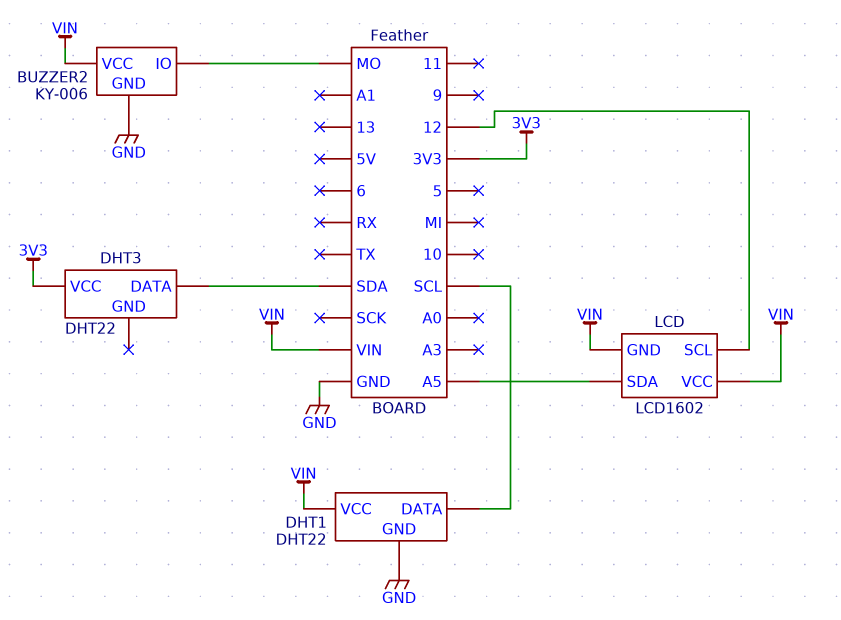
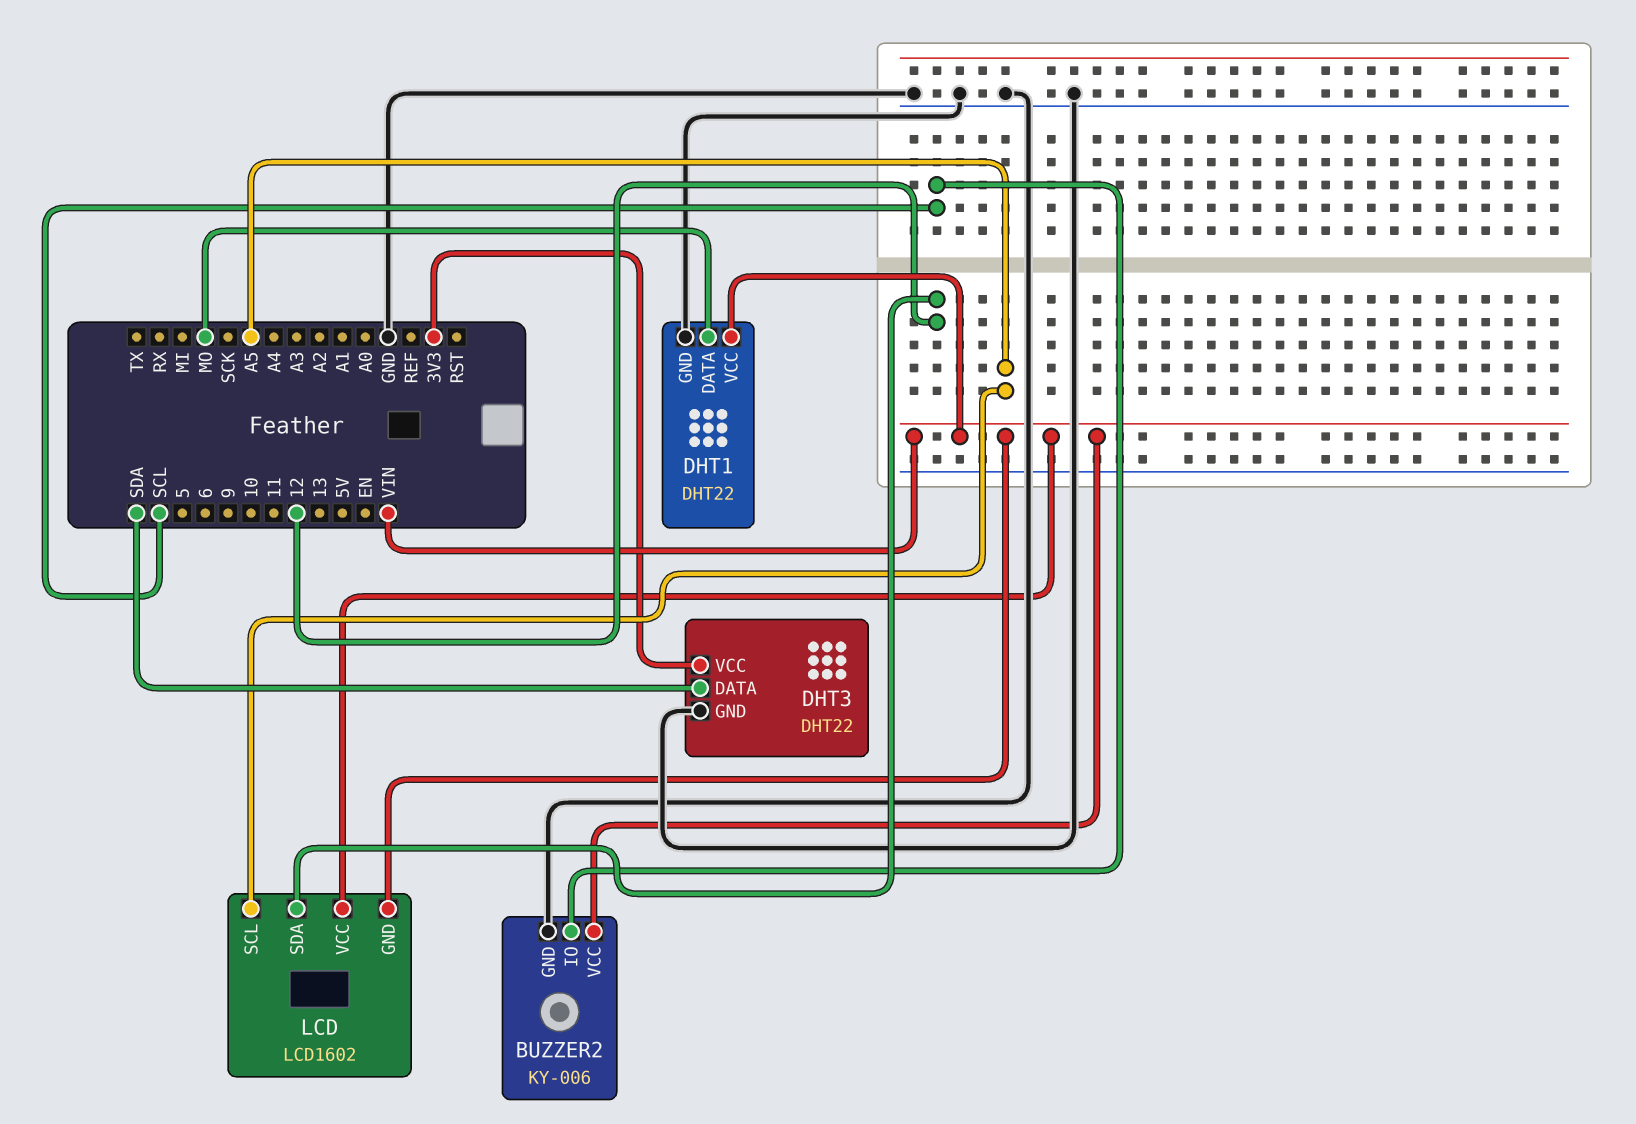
BUZZER2 pin IO: MO -> SCL
DHT1 pin DATA: SCL -> MO
DHT3 pin GND: none -> GND
LCD pin SCL: 12 -> A5
LCD pin SDA: A5 -> 12

